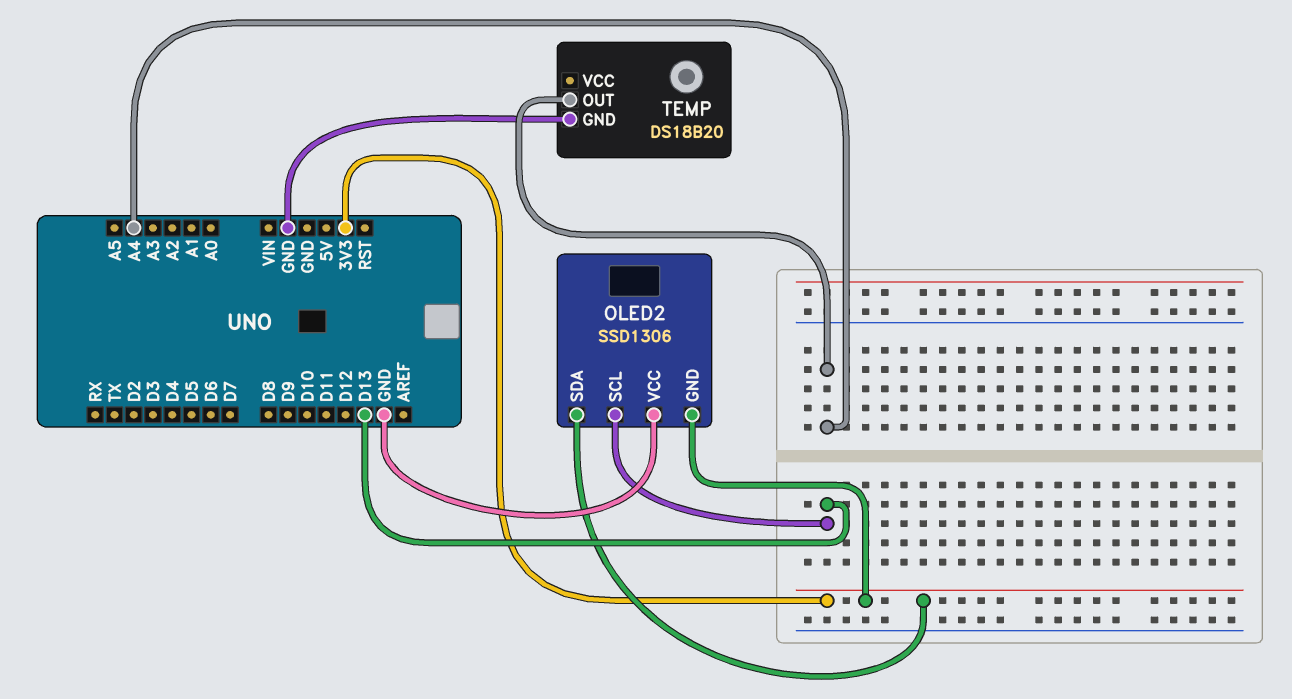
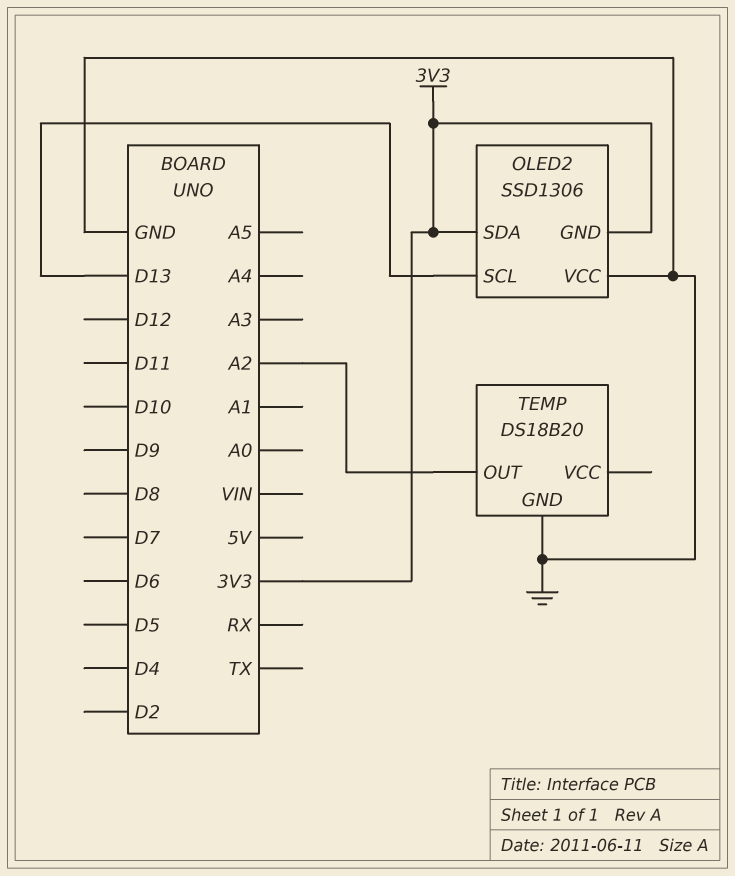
TEMP pin OUT: A4 -> A2

